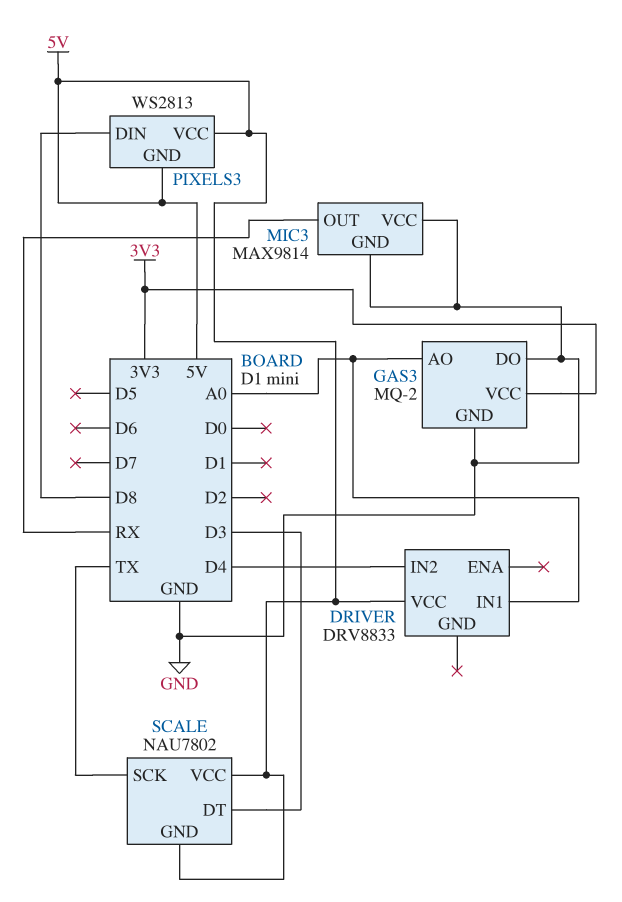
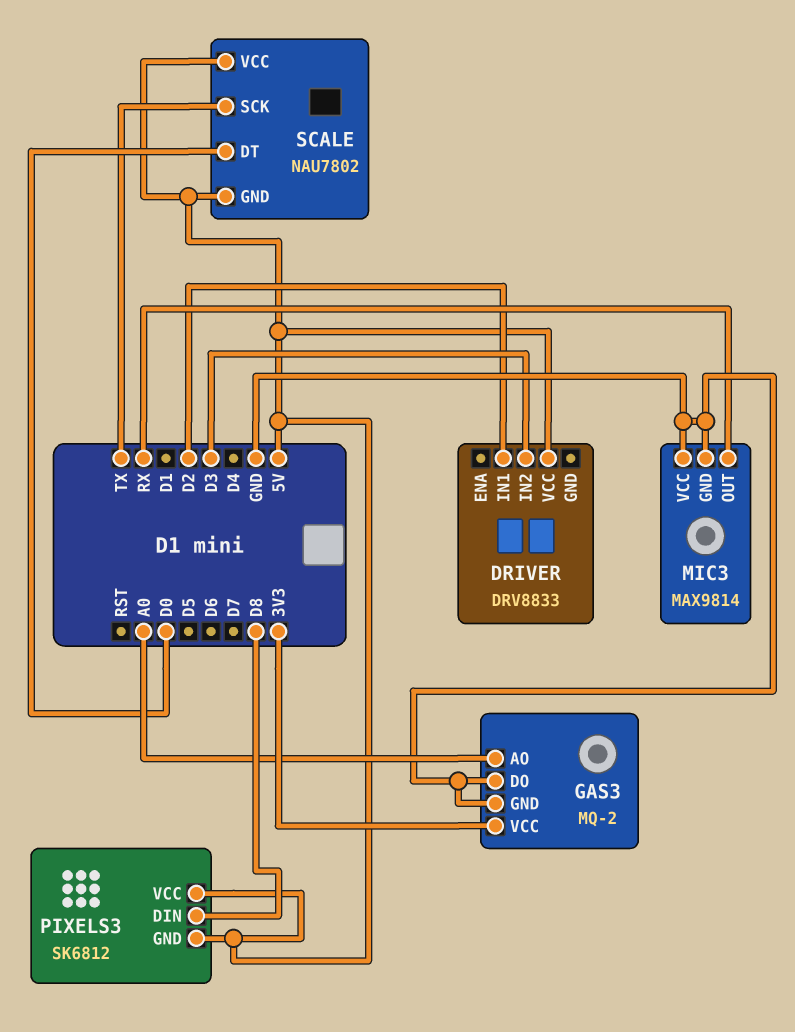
DRIVER pin IN1: A0 -> D2
DRIVER pin IN2: D4 -> D3
PIXELS3: WS2813 -> SK6812
SCALE pin DT: D3 -> D0

